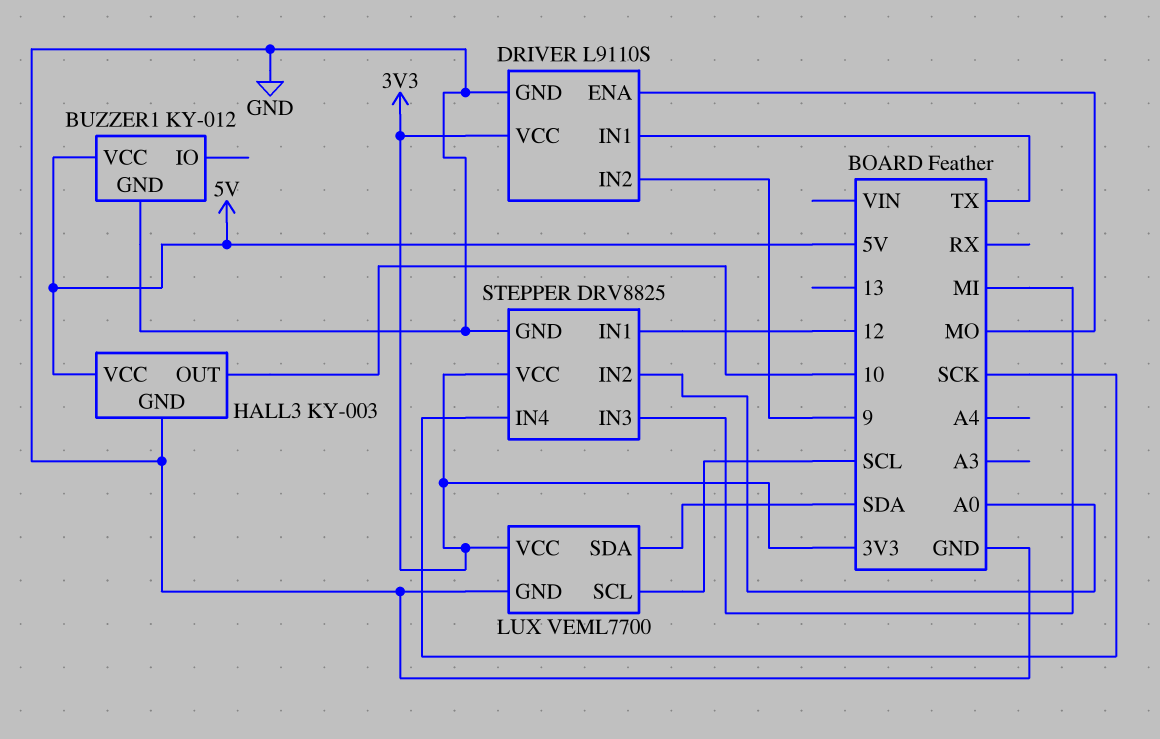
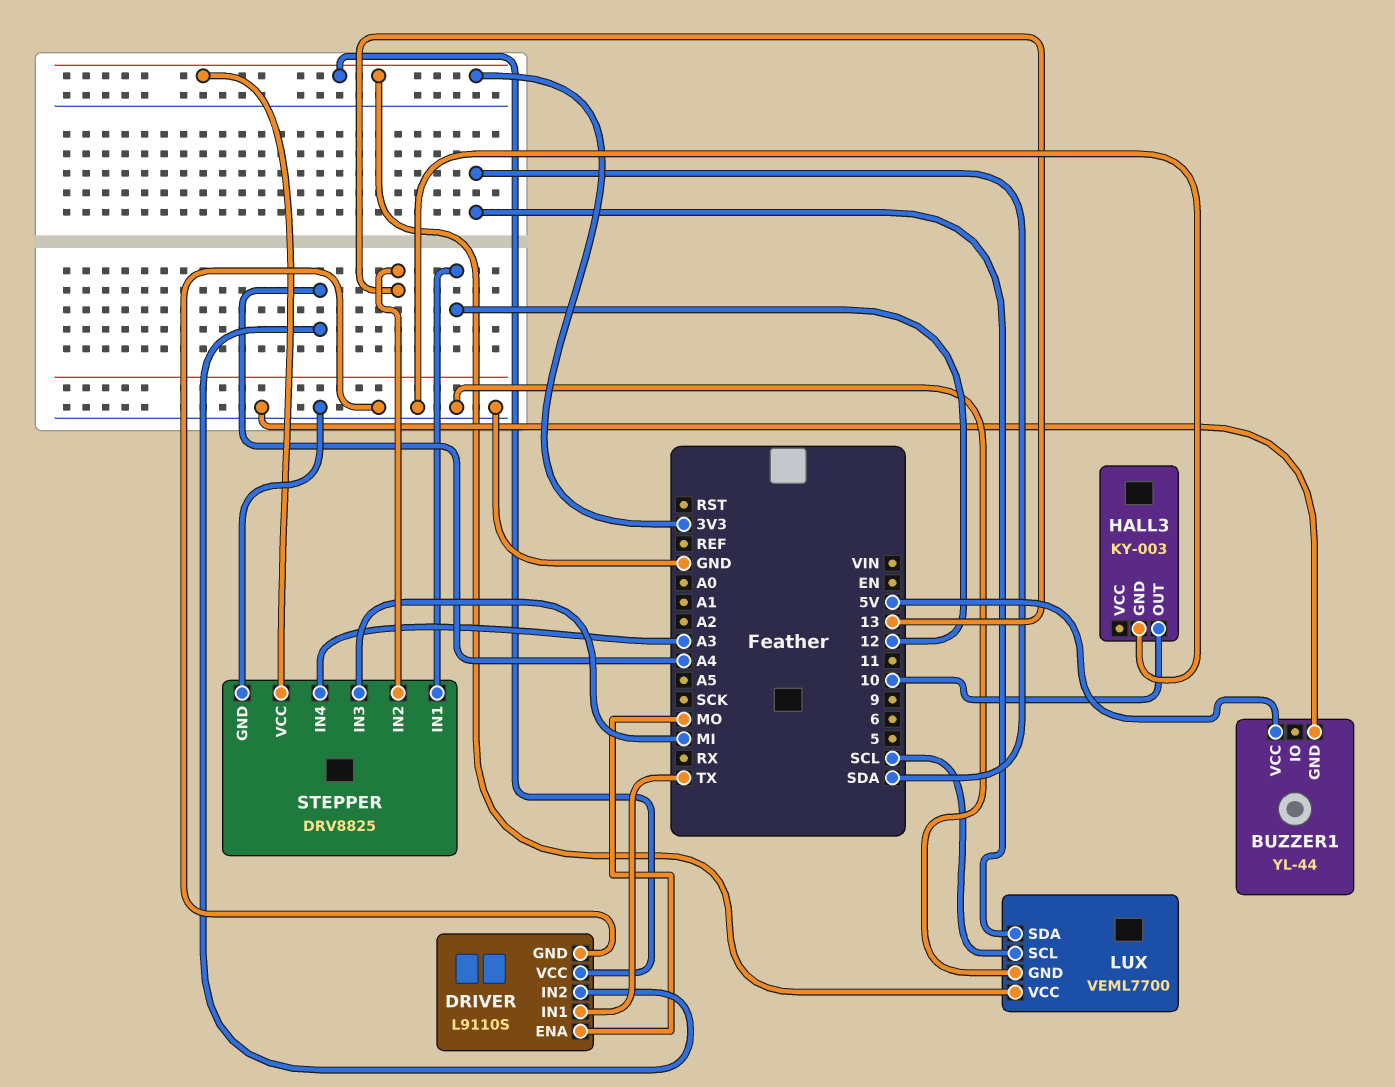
BUZZER1: KY-012 -> YL-44
DRIVER pin IN2: 9 -> A4
HALL3 pin VCC: 5V -> none
STEPPER pin IN2: A0 -> 13
STEPPER pin IN4: SCK -> A3

